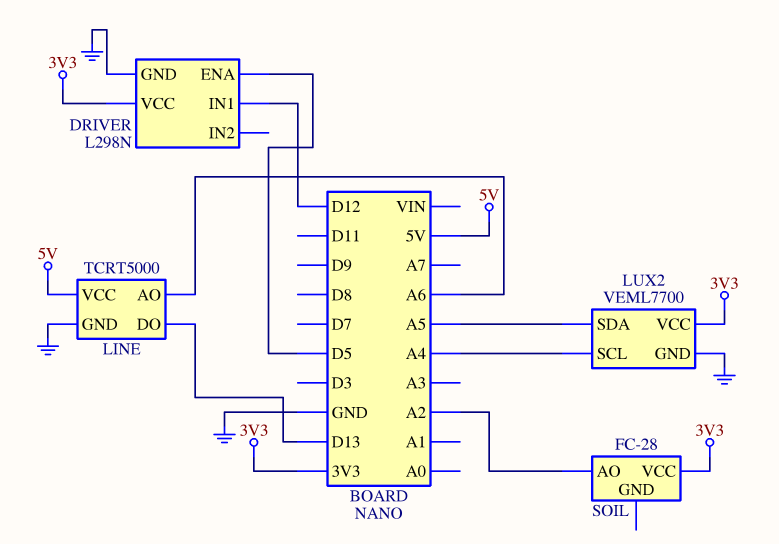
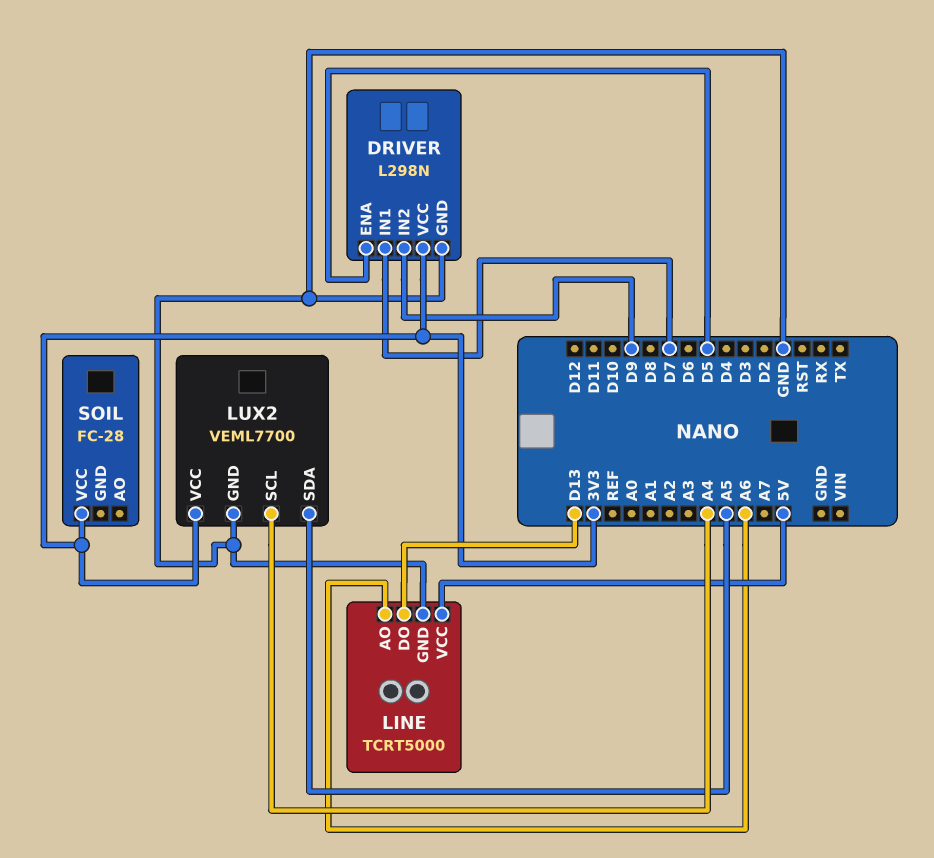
DRIVER pin IN1: D12 -> D7
DRIVER pin IN2: none -> D9
SOIL pin AO: A2 -> none

